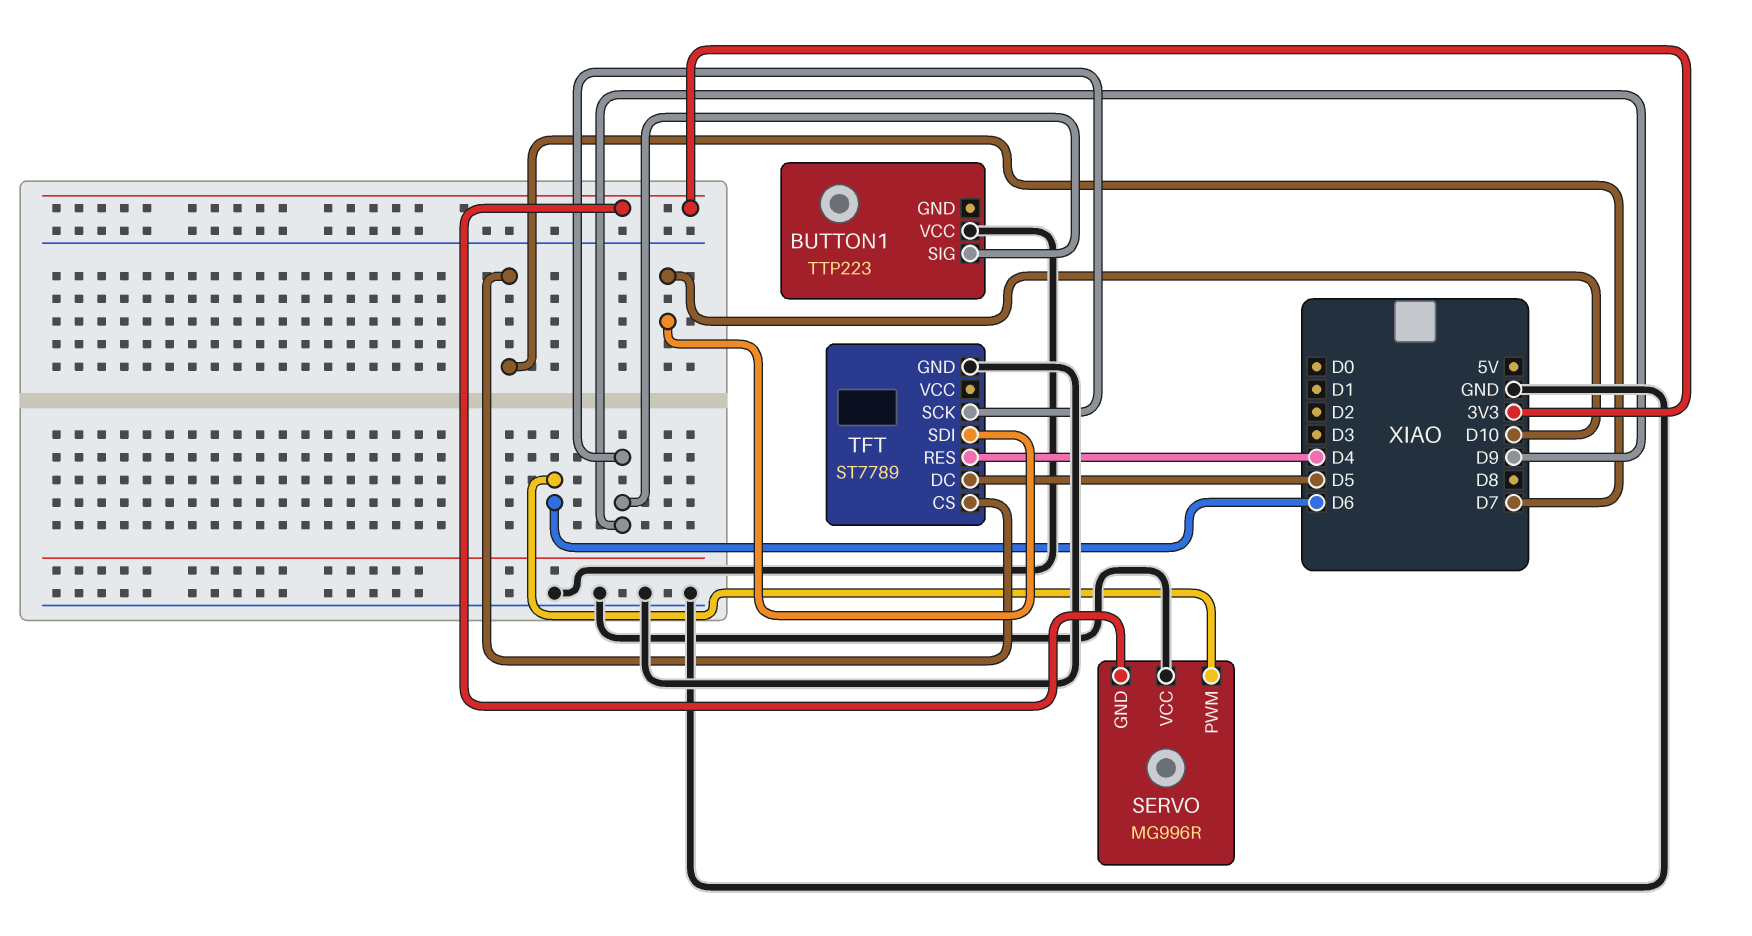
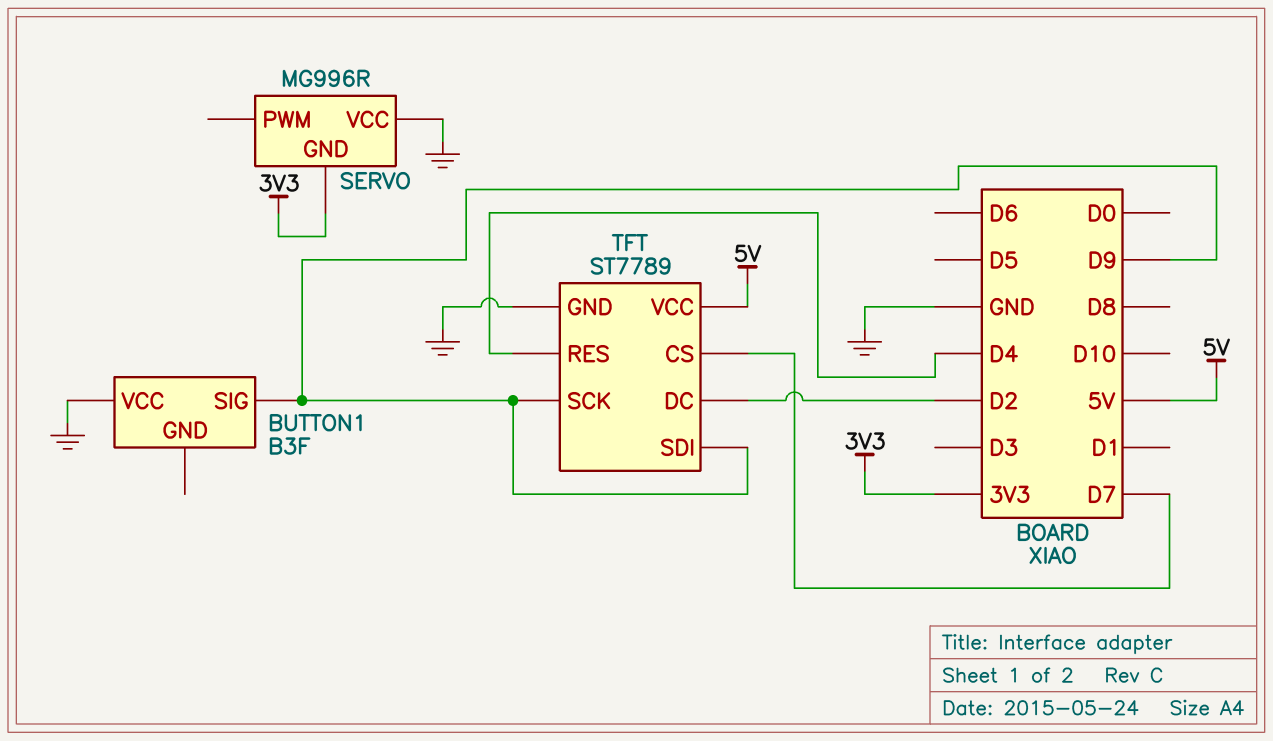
BUTTON1: TTP223 -> B3F
SERVO pin PWM: D6 -> none
TFT pin DC: D5 -> D2
TFT pin SDI: D10 -> D9
TFT pin VCC: none -> 5V

